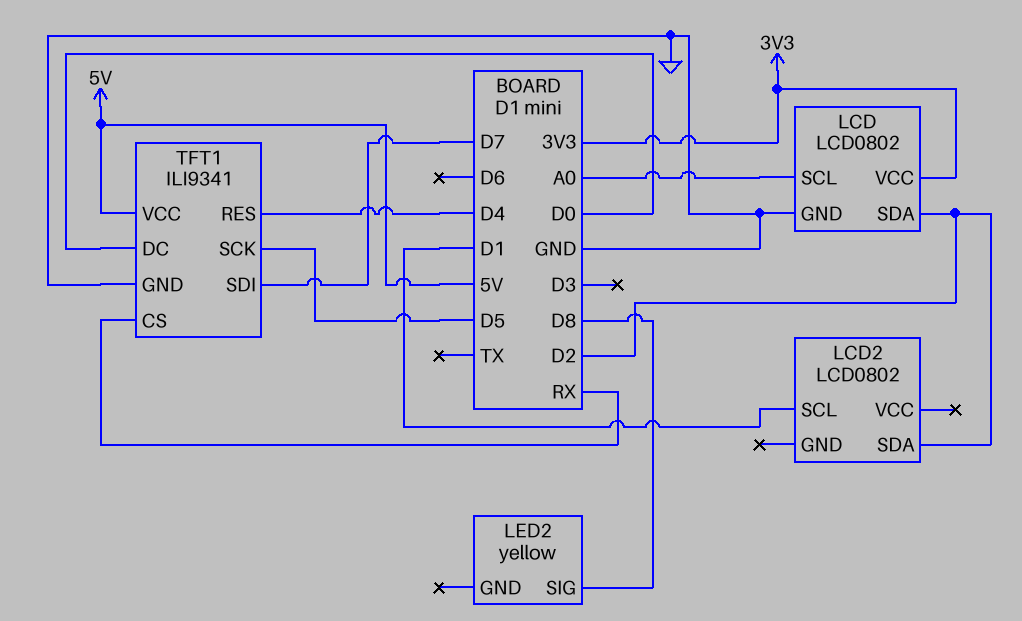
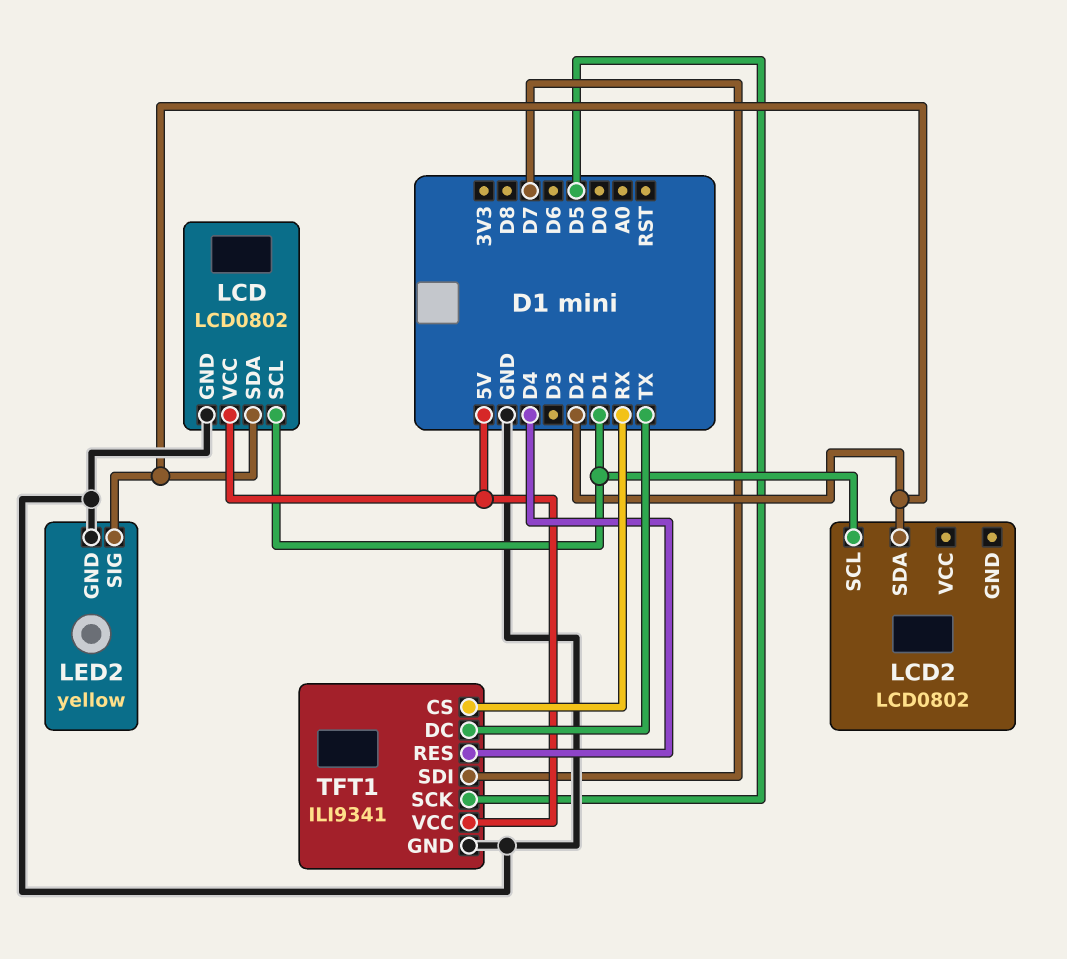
LCD pin SCL: A0 -> D1
LCD pin VCC: 3V3 -> 5V
LED2 pin GND: none -> GND
LED2 pin SIG: D8 -> D2
TFT1 pin DC: D0 -> TX

